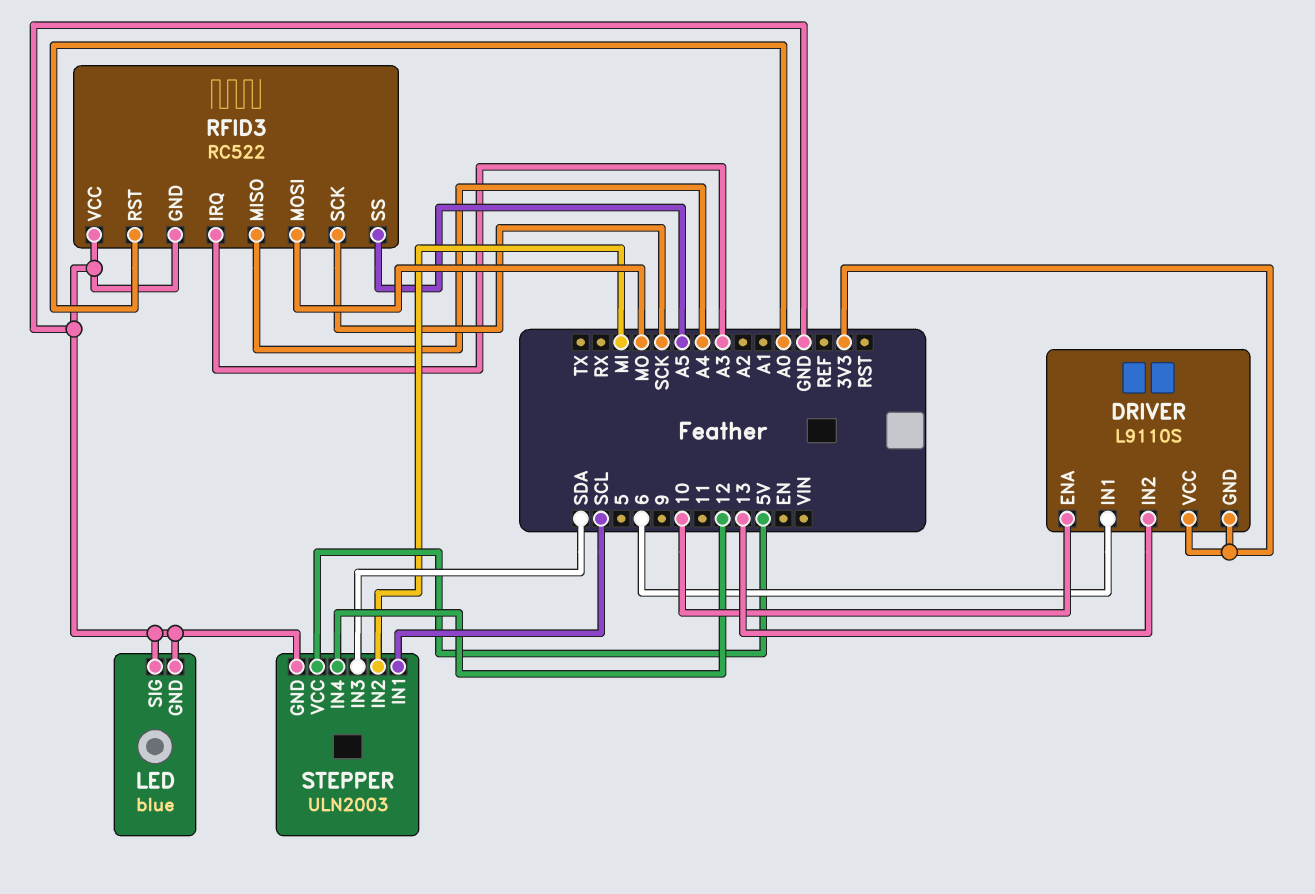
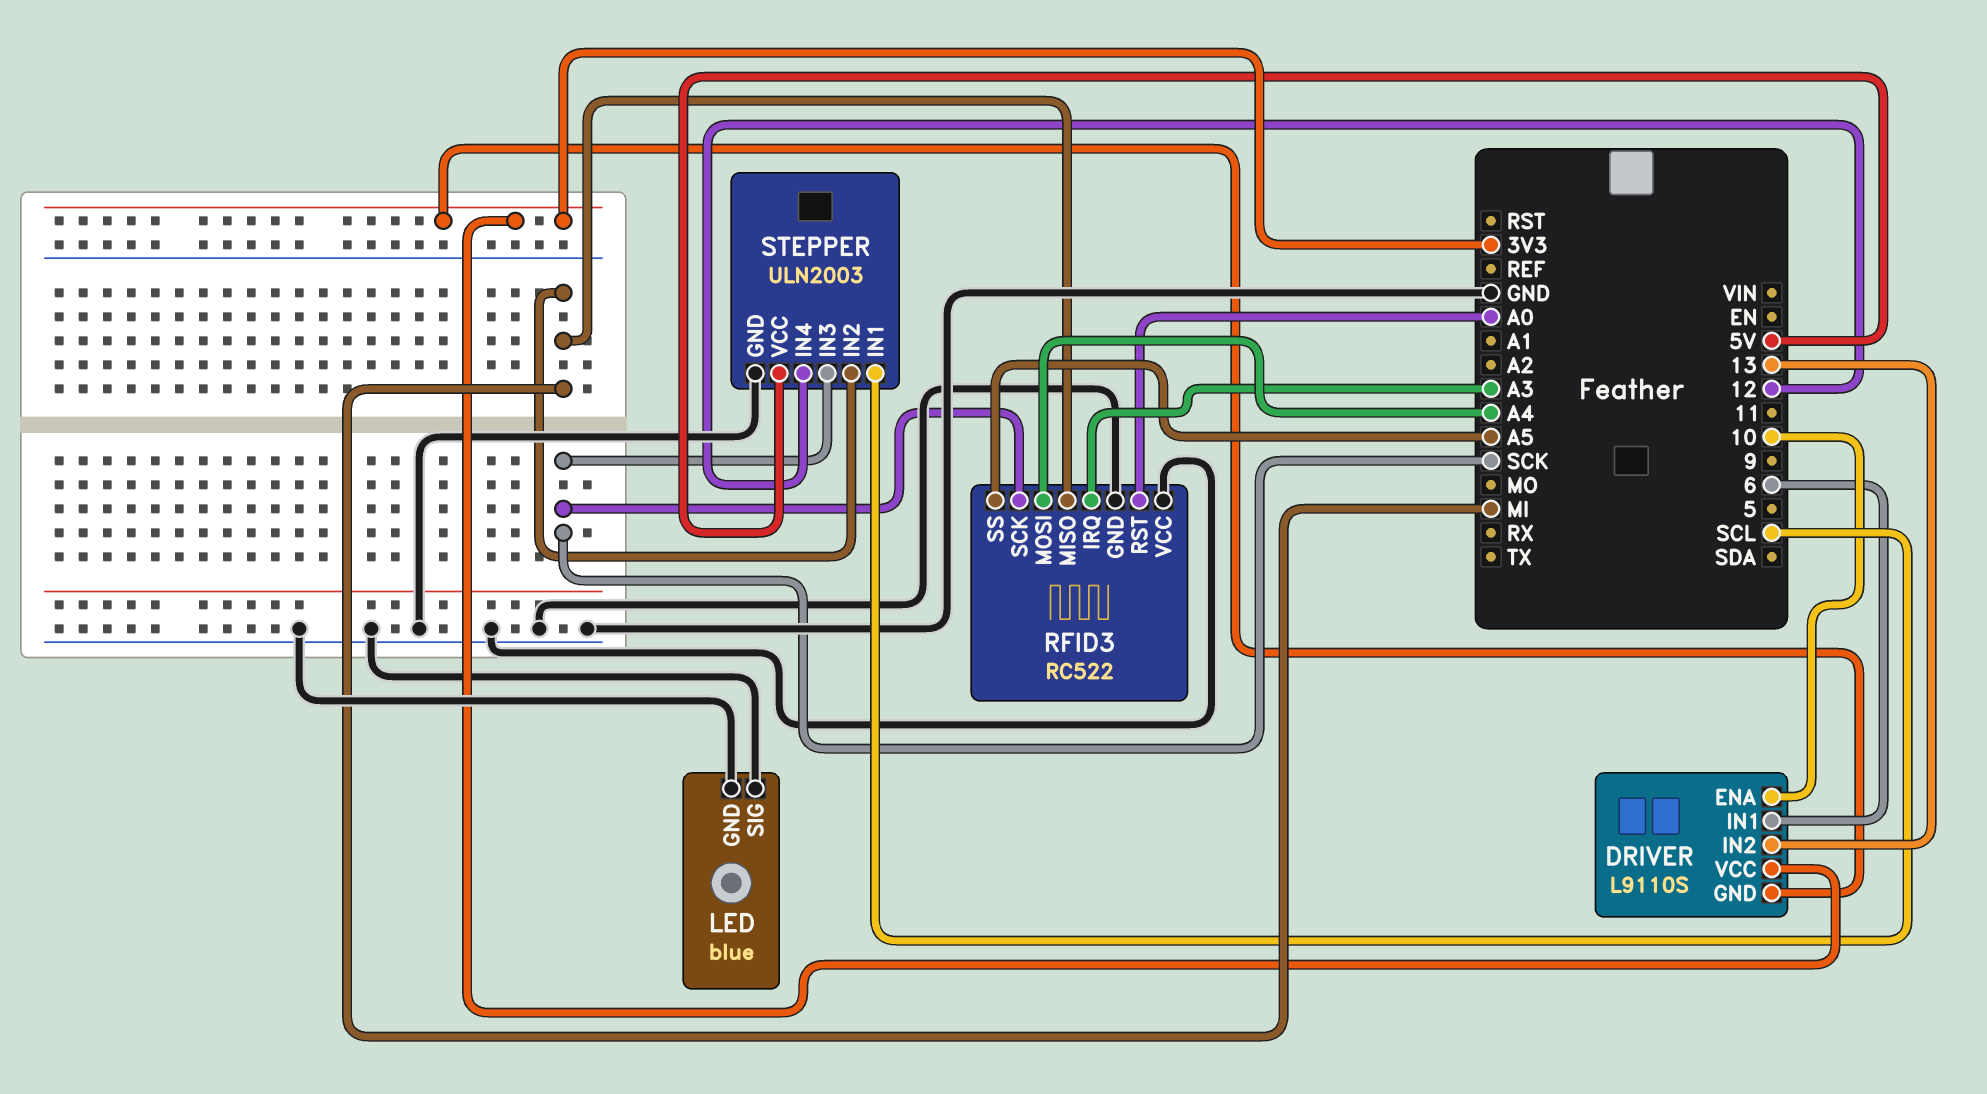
RFID3 pin MISO: A4 -> MI
RFID3 pin MOSI: MO -> A4
STEPPER pin IN3: SDA -> SCK

